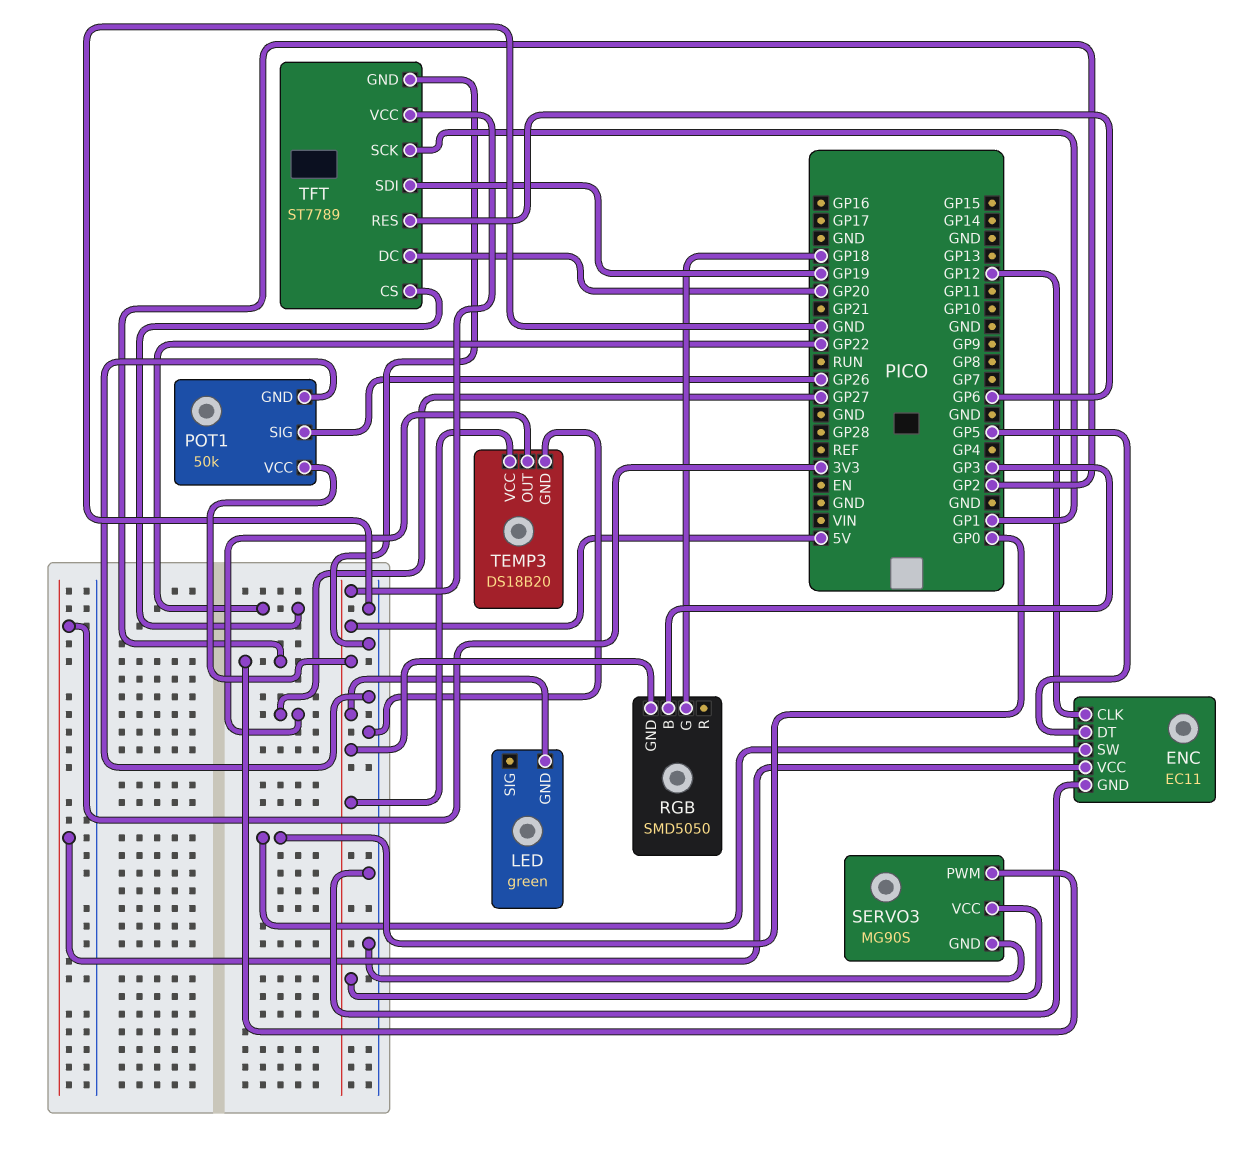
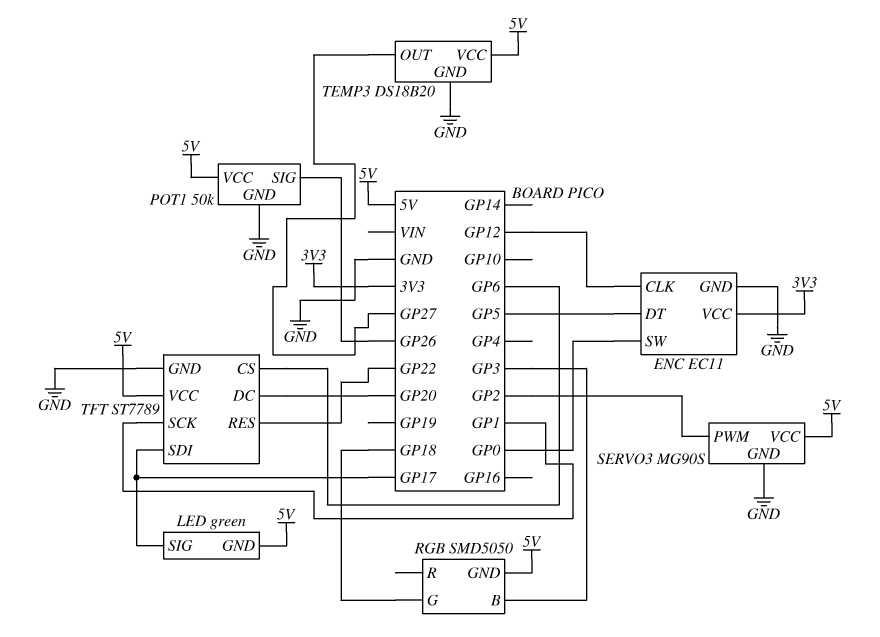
LED pin SIG: none -> GP17
TFT pin CS: GP22 -> GP6
TFT pin RES: GP6 -> GP22
TFT pin SDI: GP19 -> GP17

